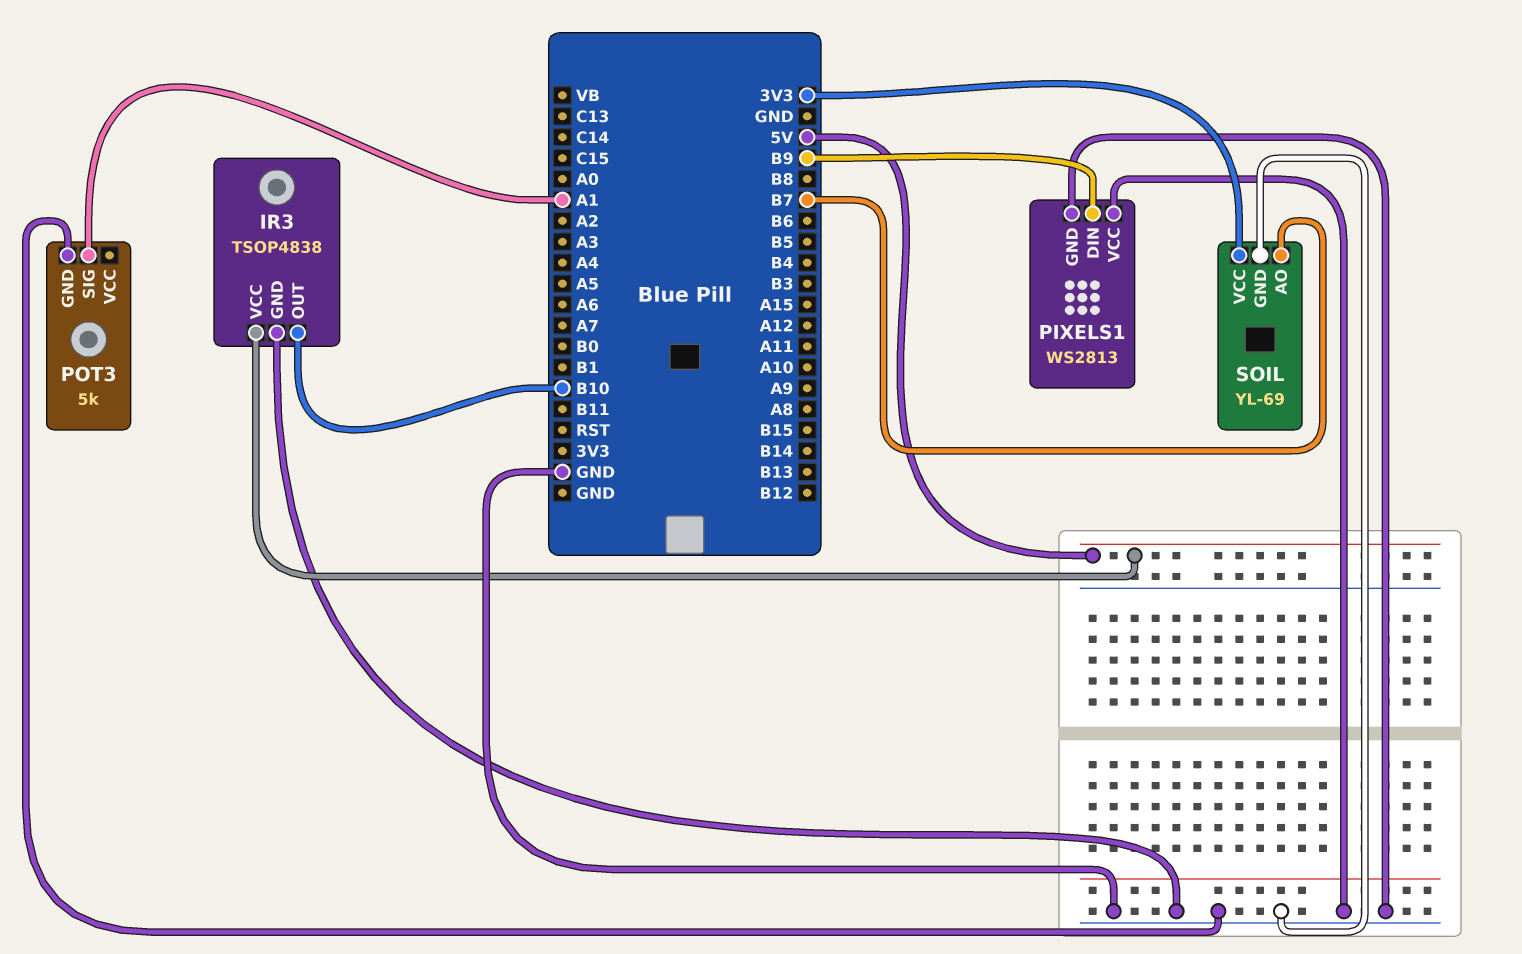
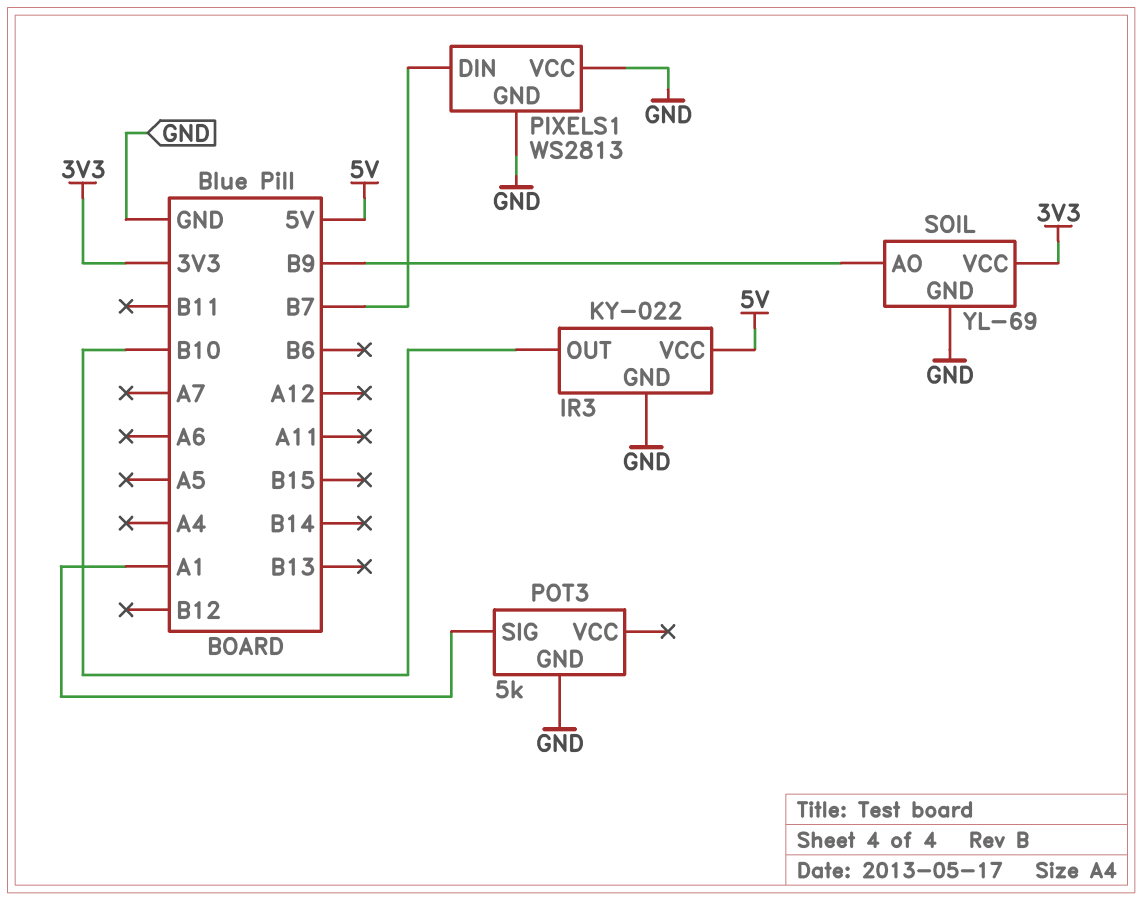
IR3: TSOP4838 -> KY-022
PIXELS1 pin DIN: B9 -> B7
SOIL pin AO: B7 -> B9

